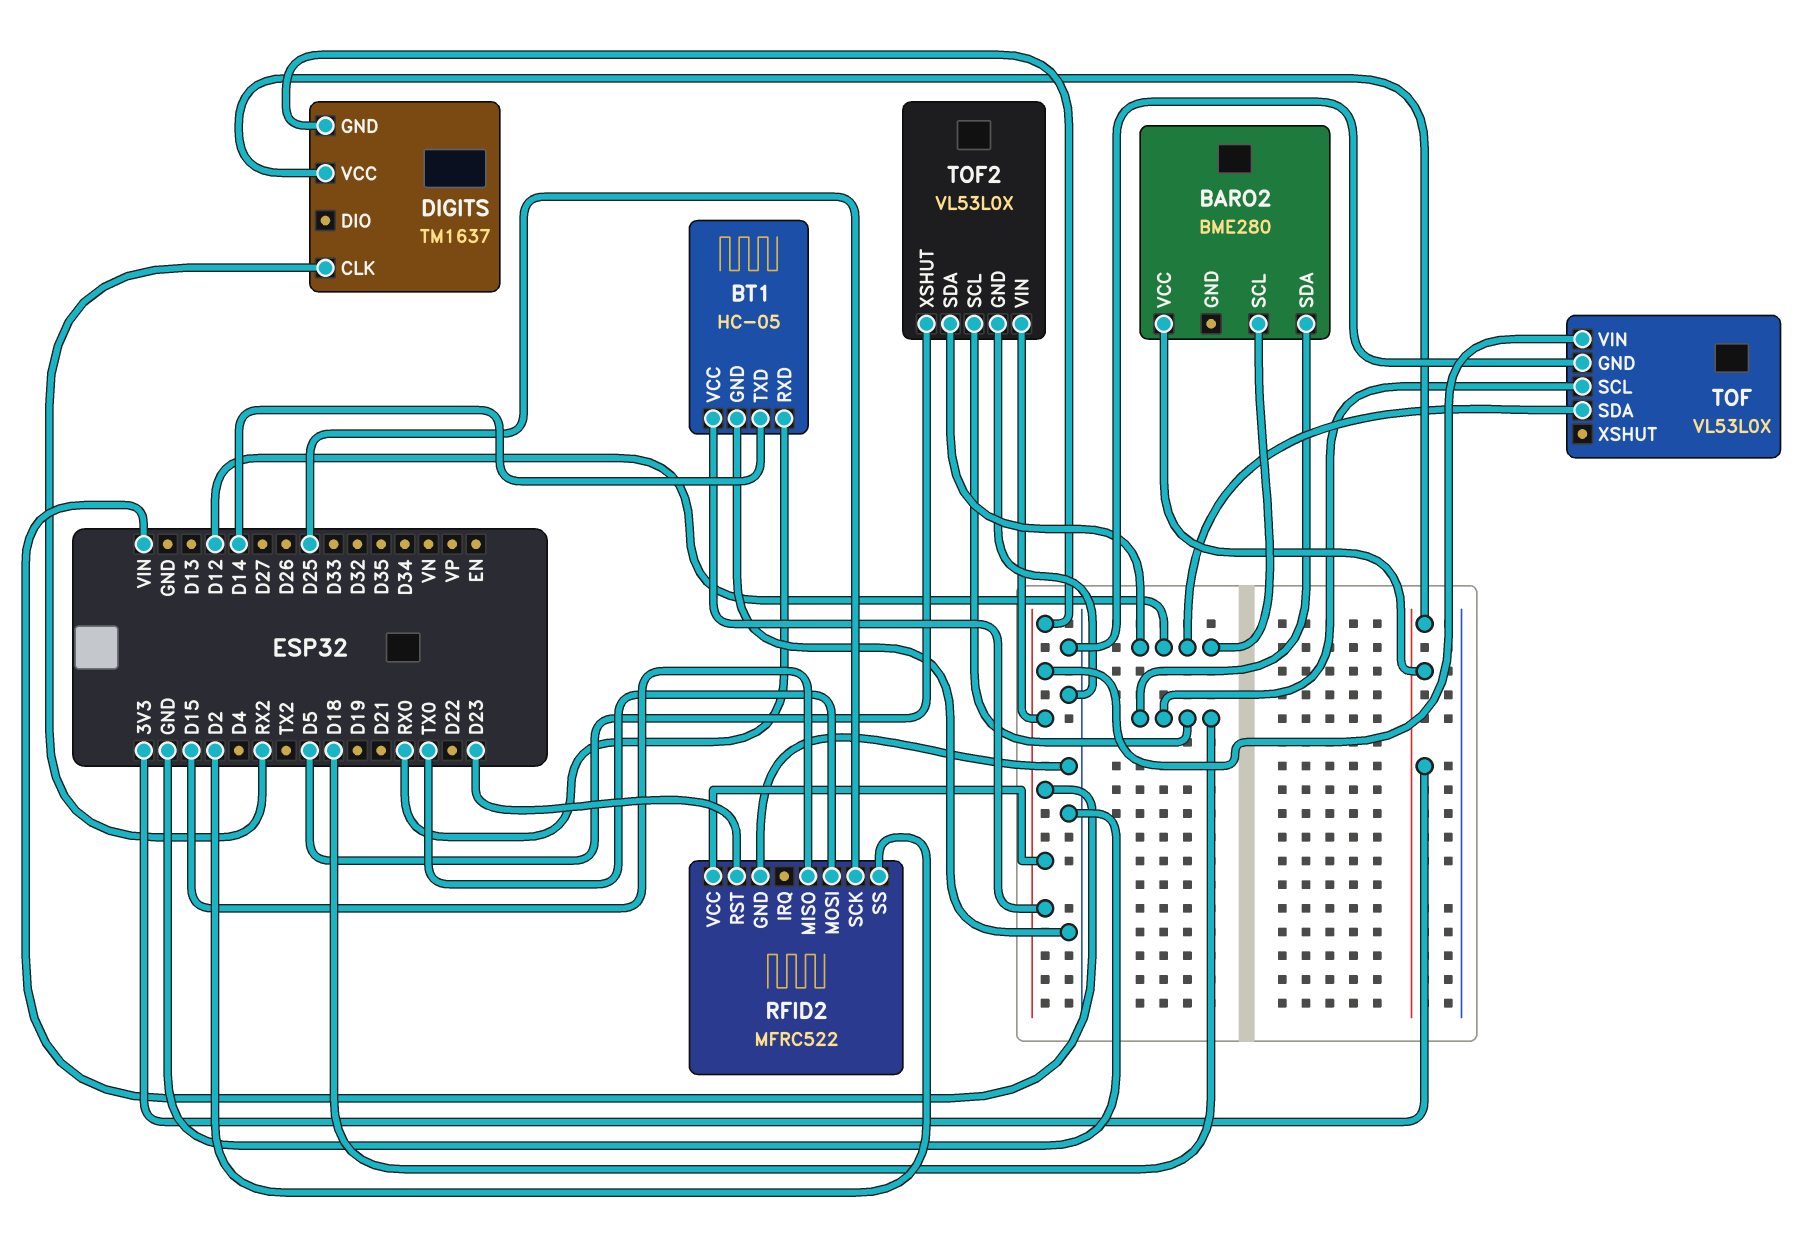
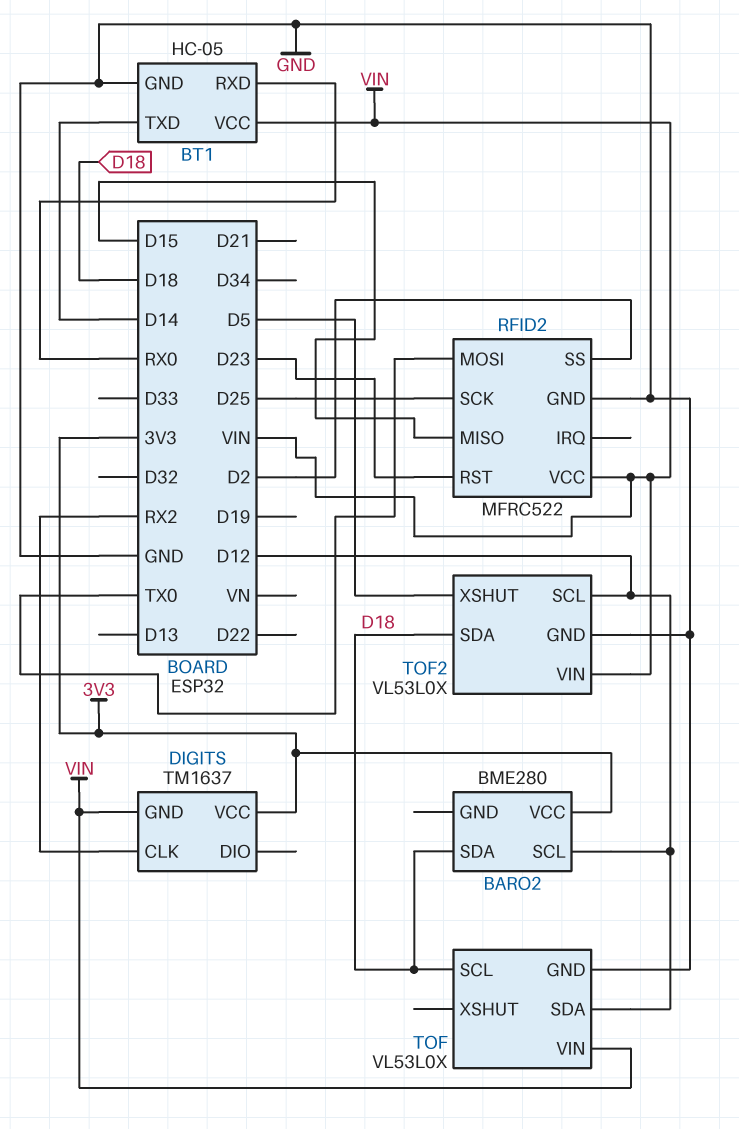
TOF2 pin SCL: D18 -> D12
TOF2 pin SDA: D12 -> D18

